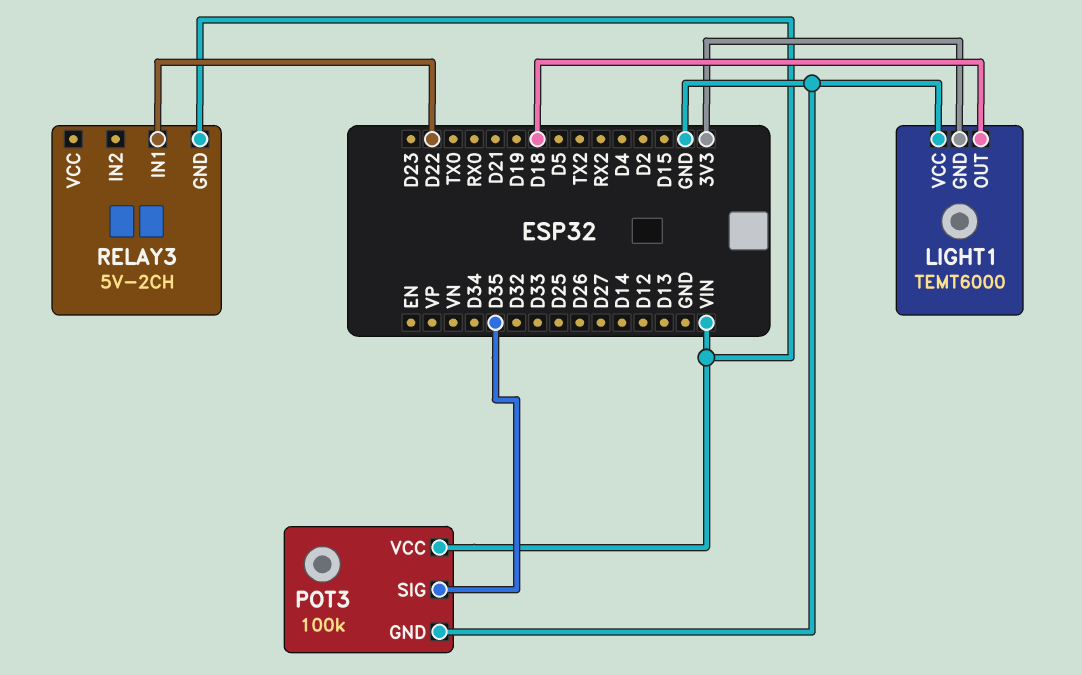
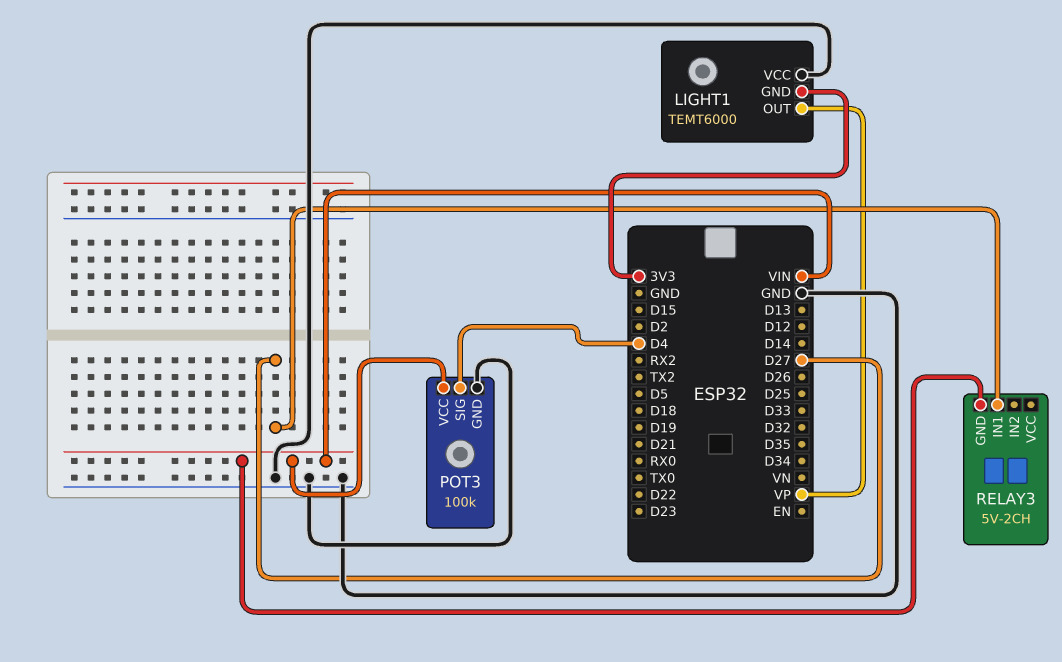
LIGHT1 pin OUT: D18 -> VP
POT3 pin SIG: D35 -> D4
RELAY3 pin IN1: D22 -> D27

